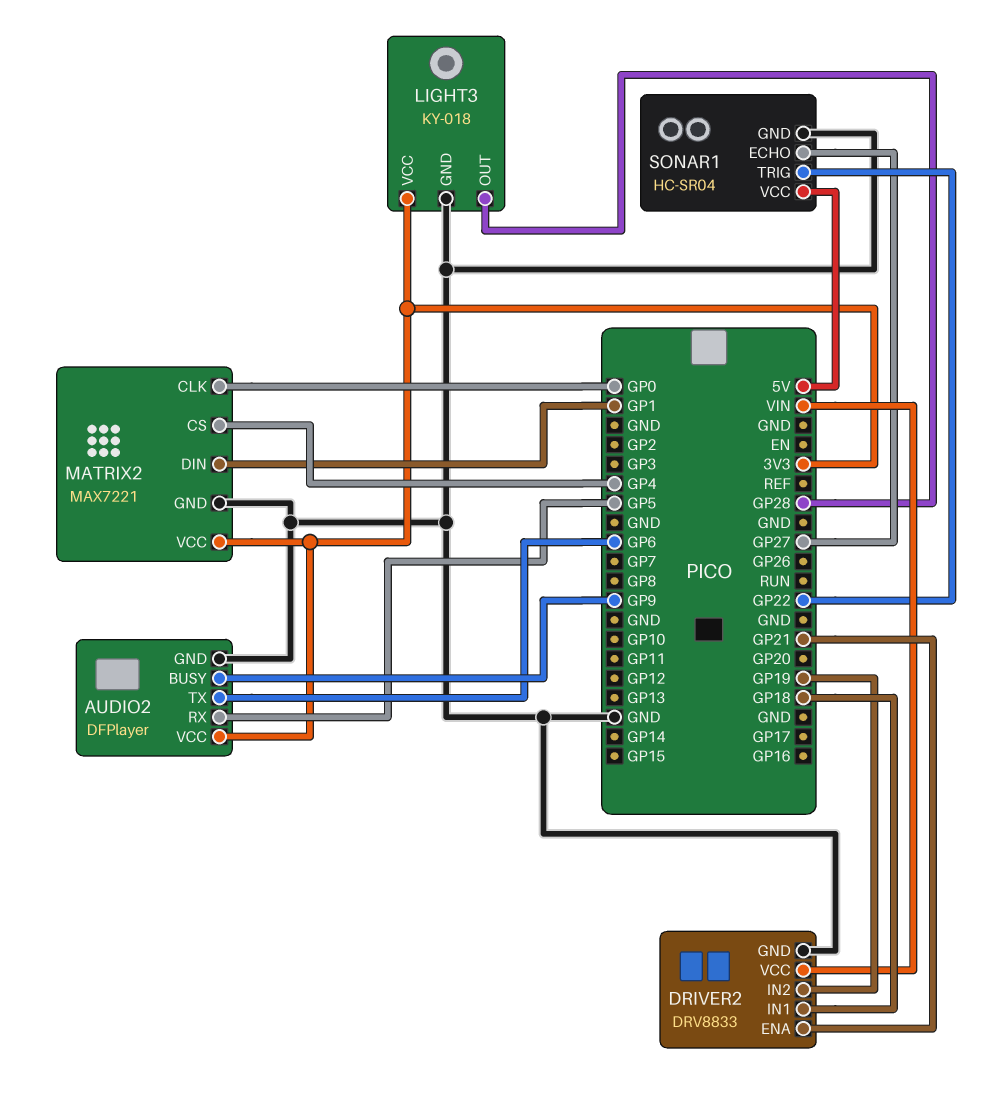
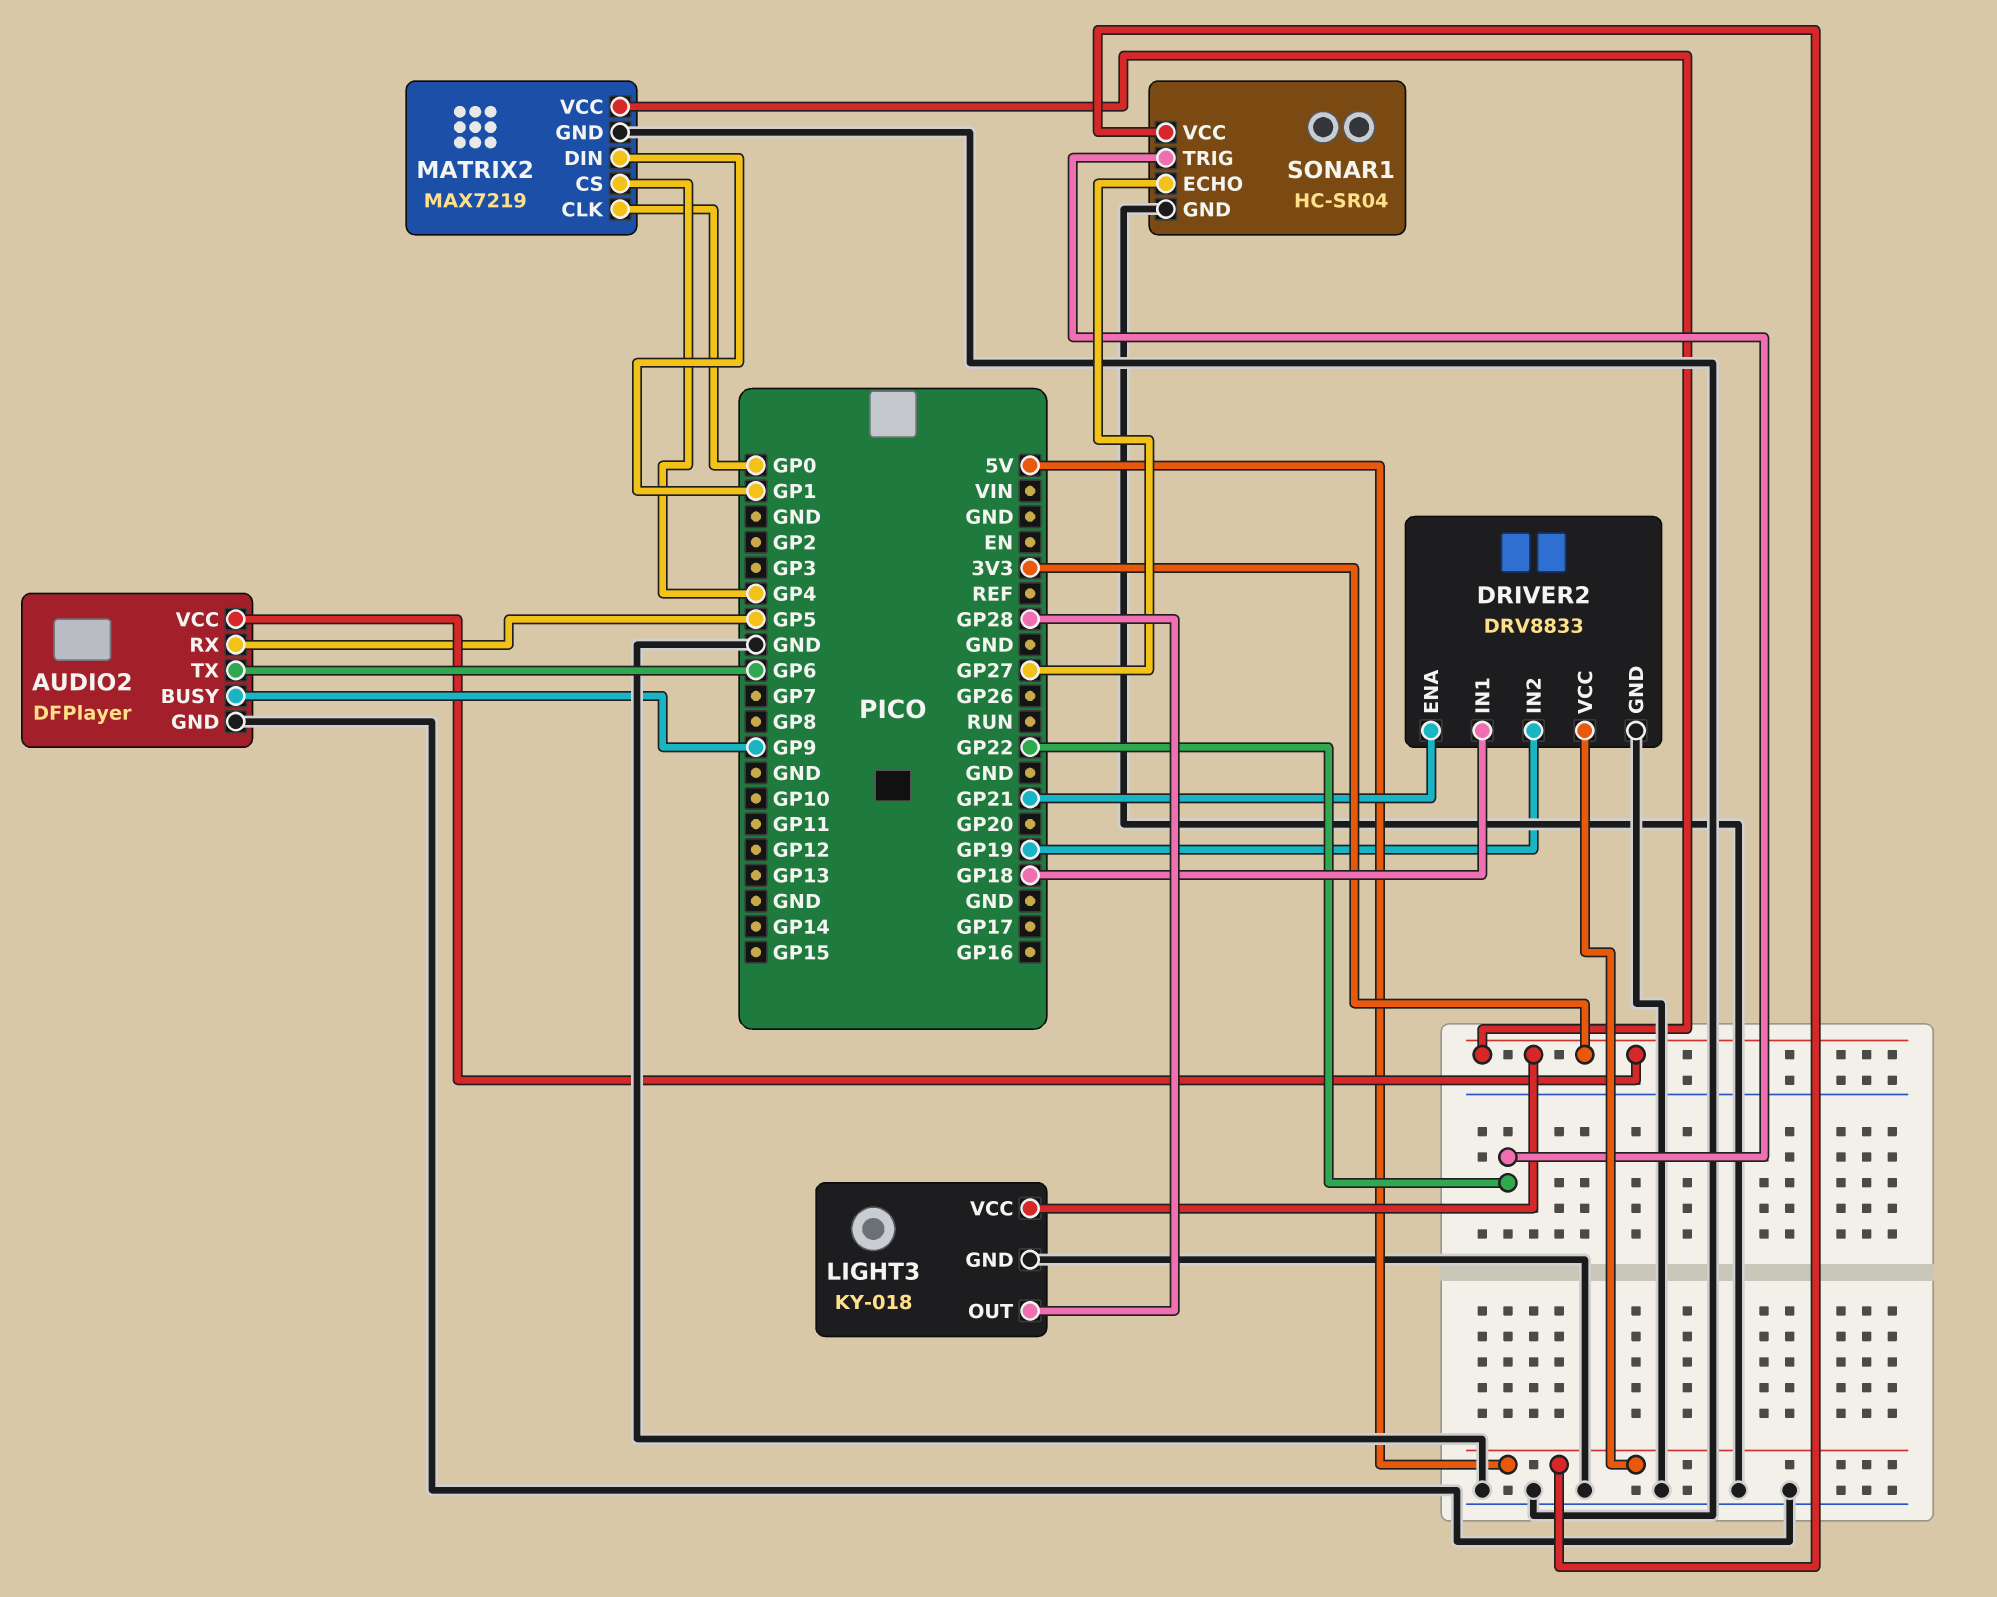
DRIVER2 pin VCC: VIN -> 5V
MATRIX2: MAX7221 -> MAX7219

